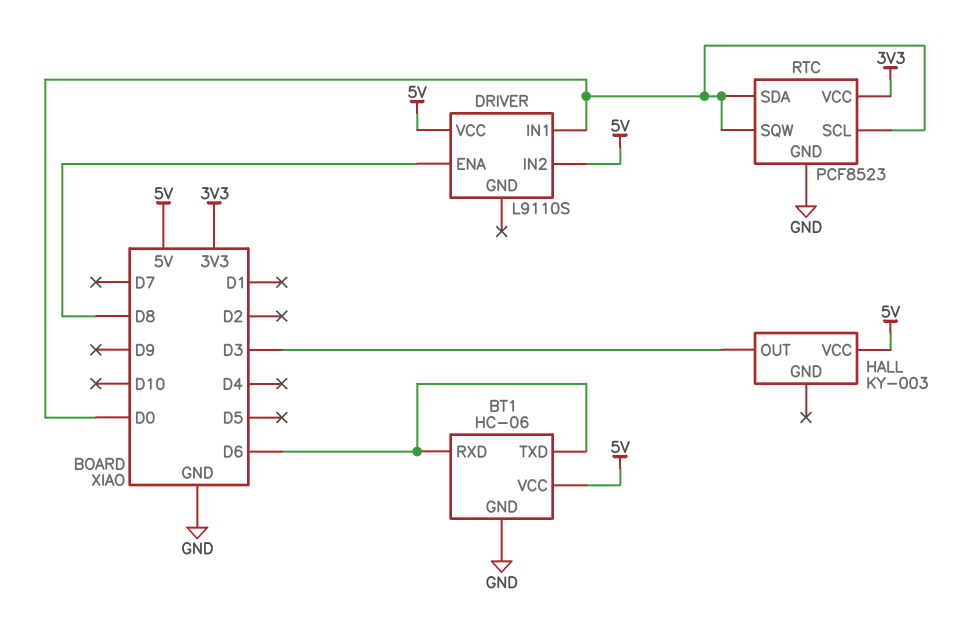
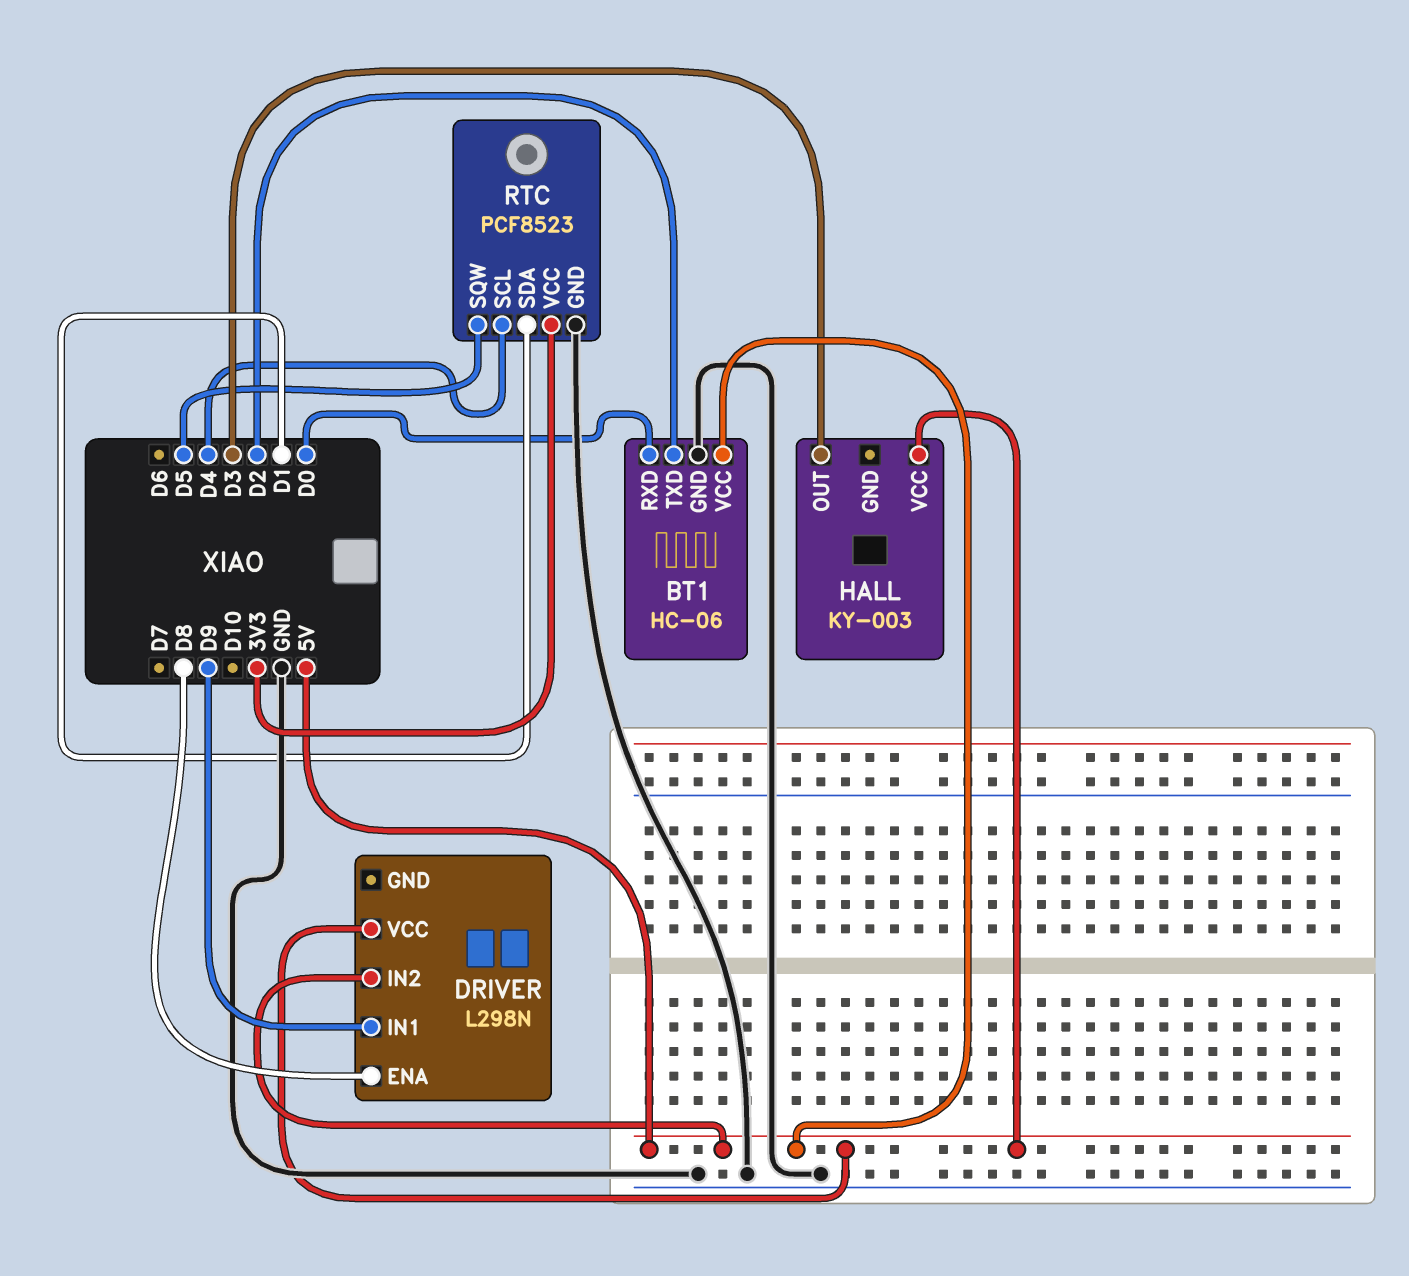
BT1 pin RXD: D6 -> D0
BT1 pin TXD: D6 -> D2
DRIVER: L9110S -> L298N
DRIVER pin IN1: D0 -> D9
RTC pin SCL: D0 -> D4
RTC pin SDA: D0 -> D1
RTC pin SQW: D0 -> D5

